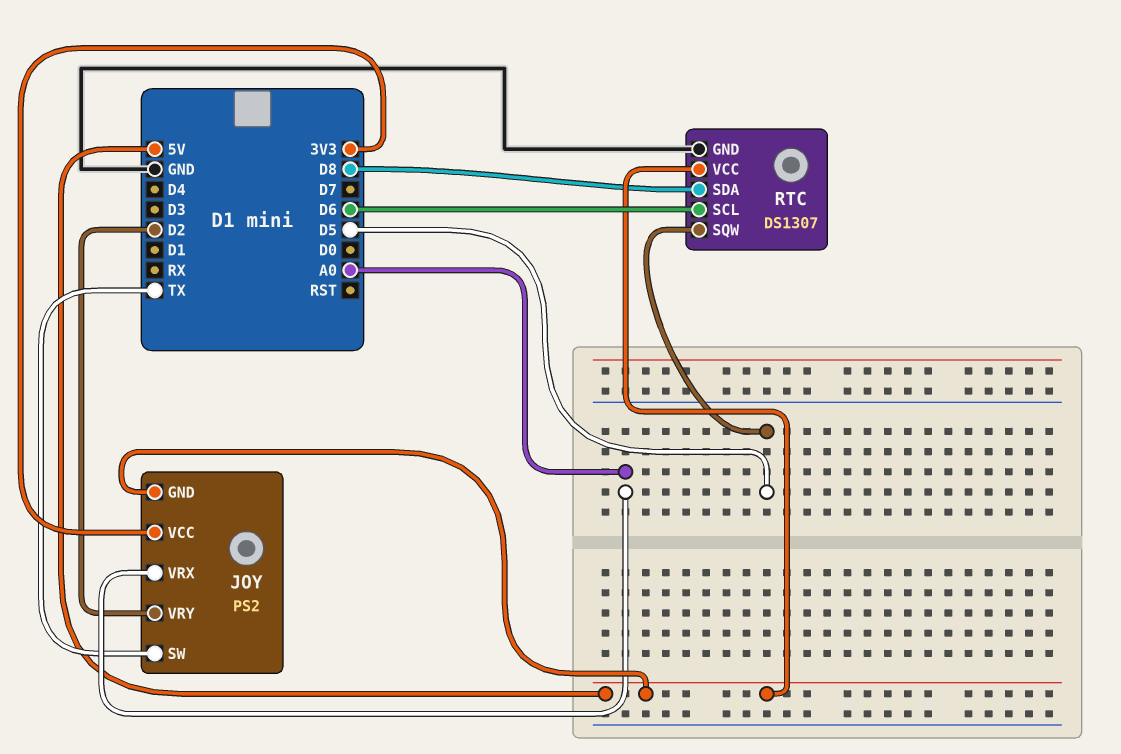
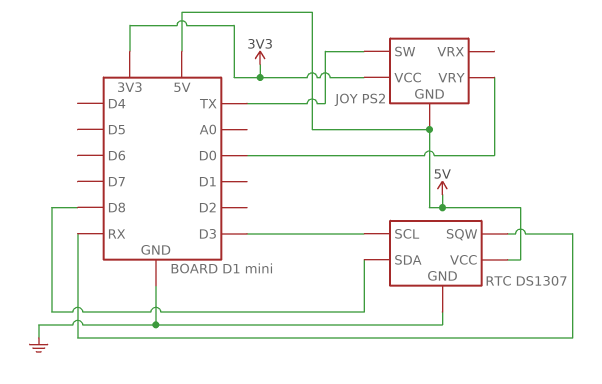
JOY pin VRX: A0 -> none
JOY pin VRY: D2 -> D0
RTC pin SCL: D6 -> D3
RTC pin SQW: D5 -> RX

